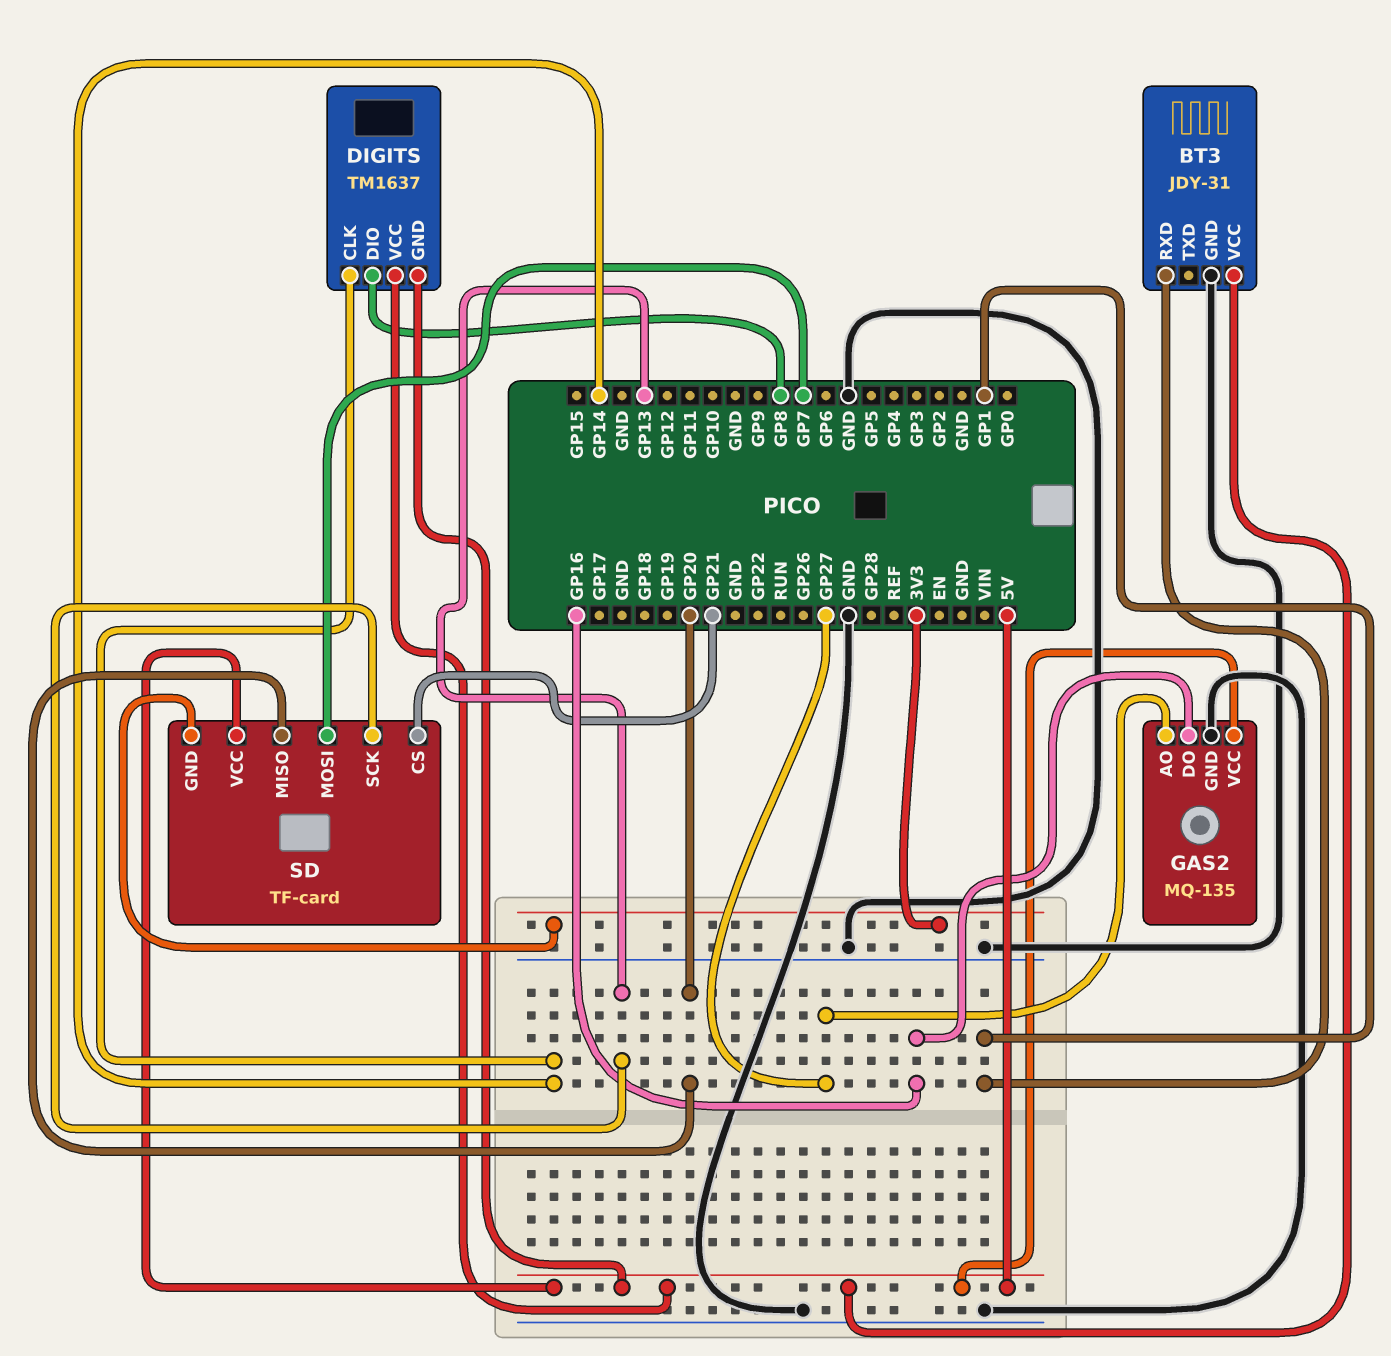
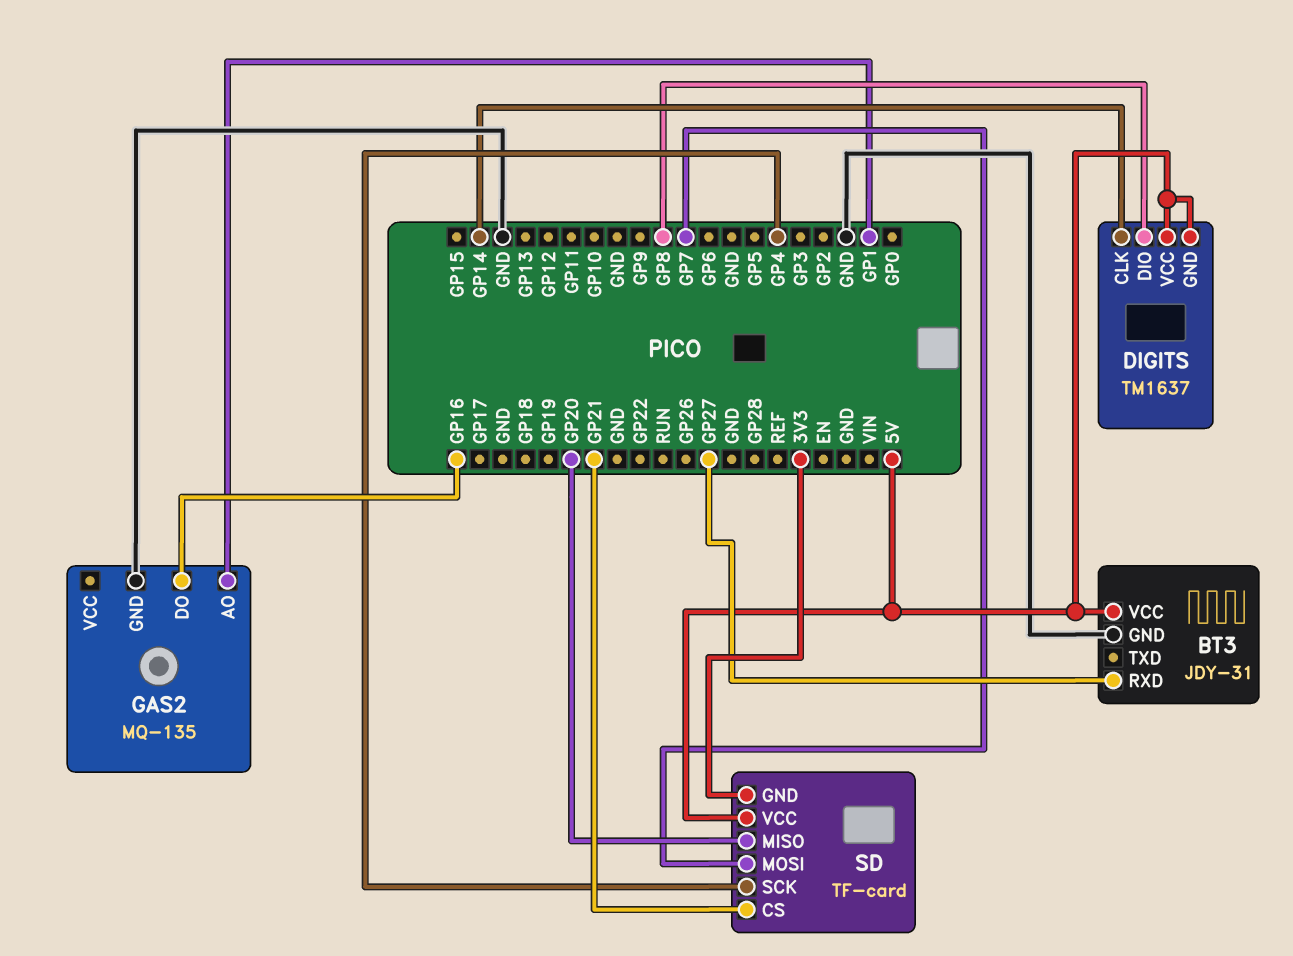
BT3 pin RXD: GP1 -> GP27
GAS2 pin AO: GP27 -> GP1
GAS2 pin VCC: 5V -> none
SD pin SCK: GP13 -> GP4

